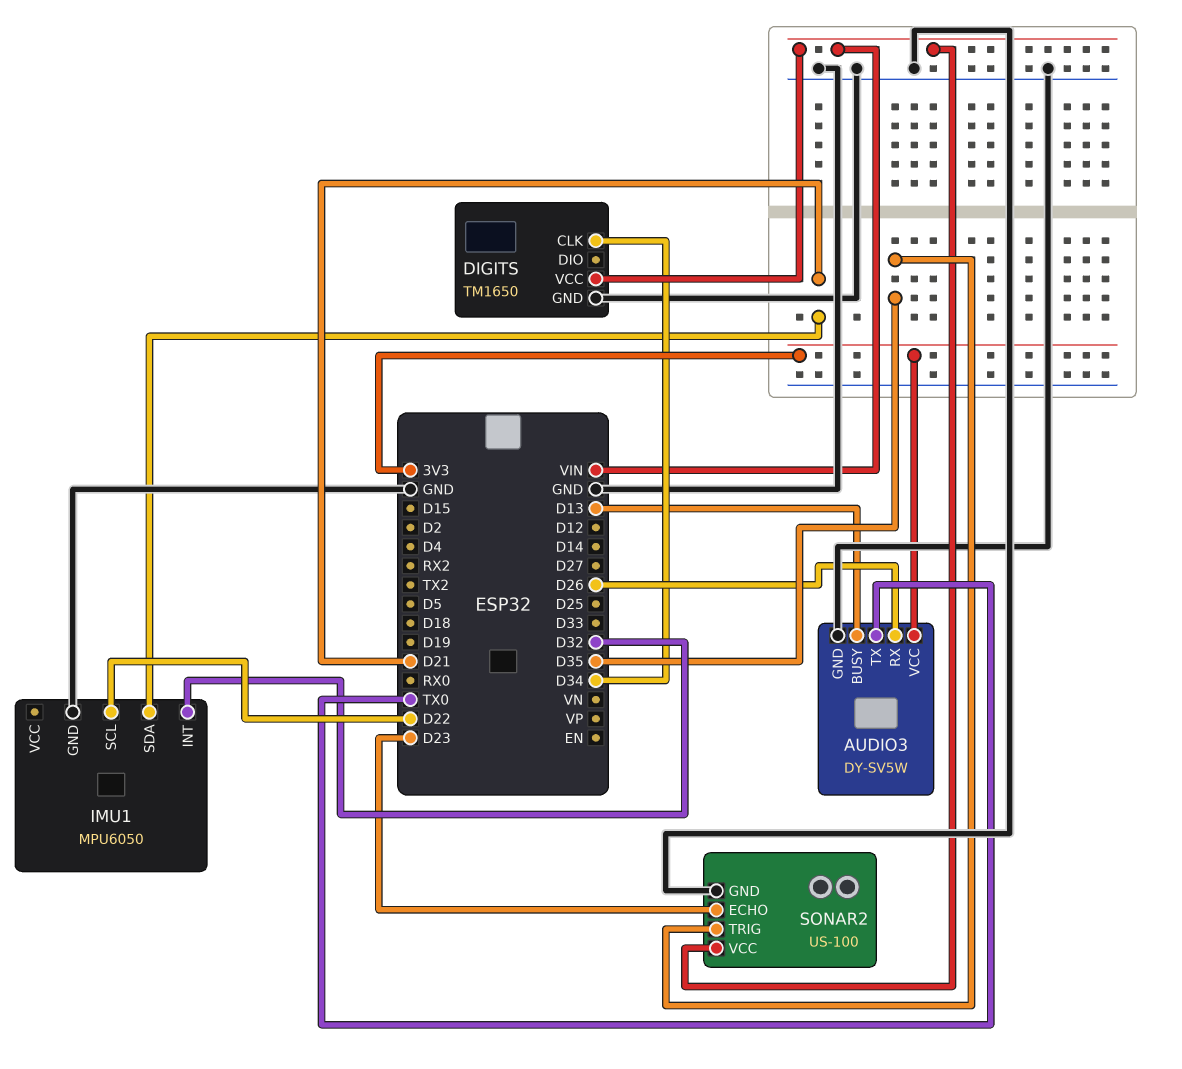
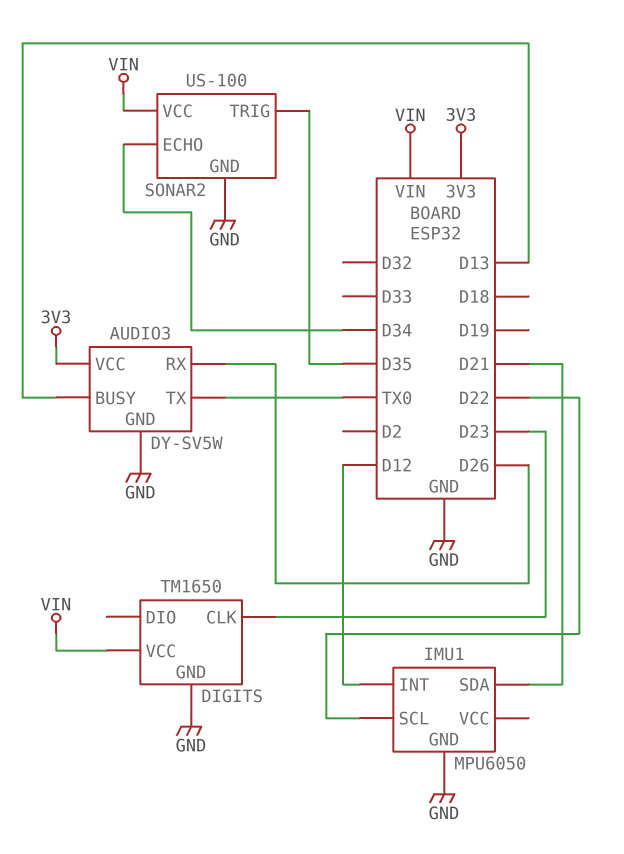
DIGITS pin CLK: D34 -> D23
IMU1 pin INT: D32 -> D12
SONAR2 pin ECHO: D23 -> D34

